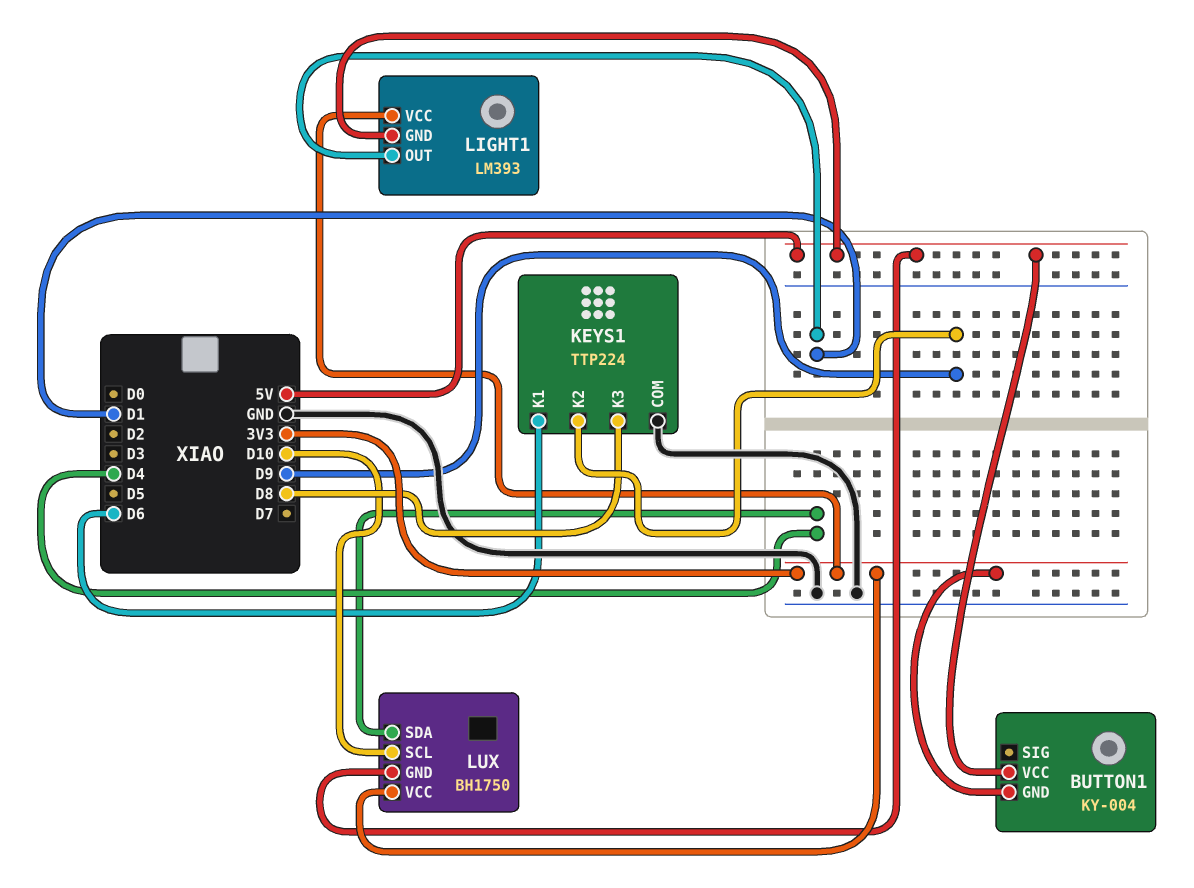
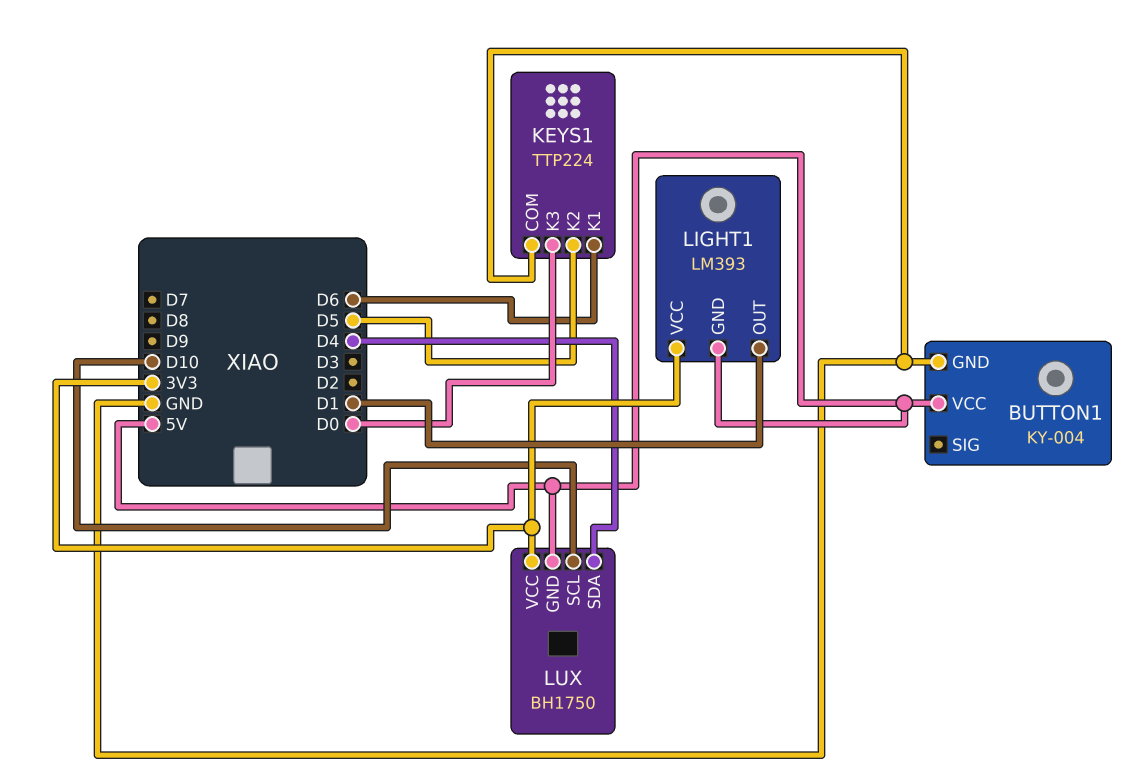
BUTTON1 pin GND: 3V3 -> GND
KEYS1 pin K2: D9 -> D5
KEYS1 pin K3: D8 -> D0

